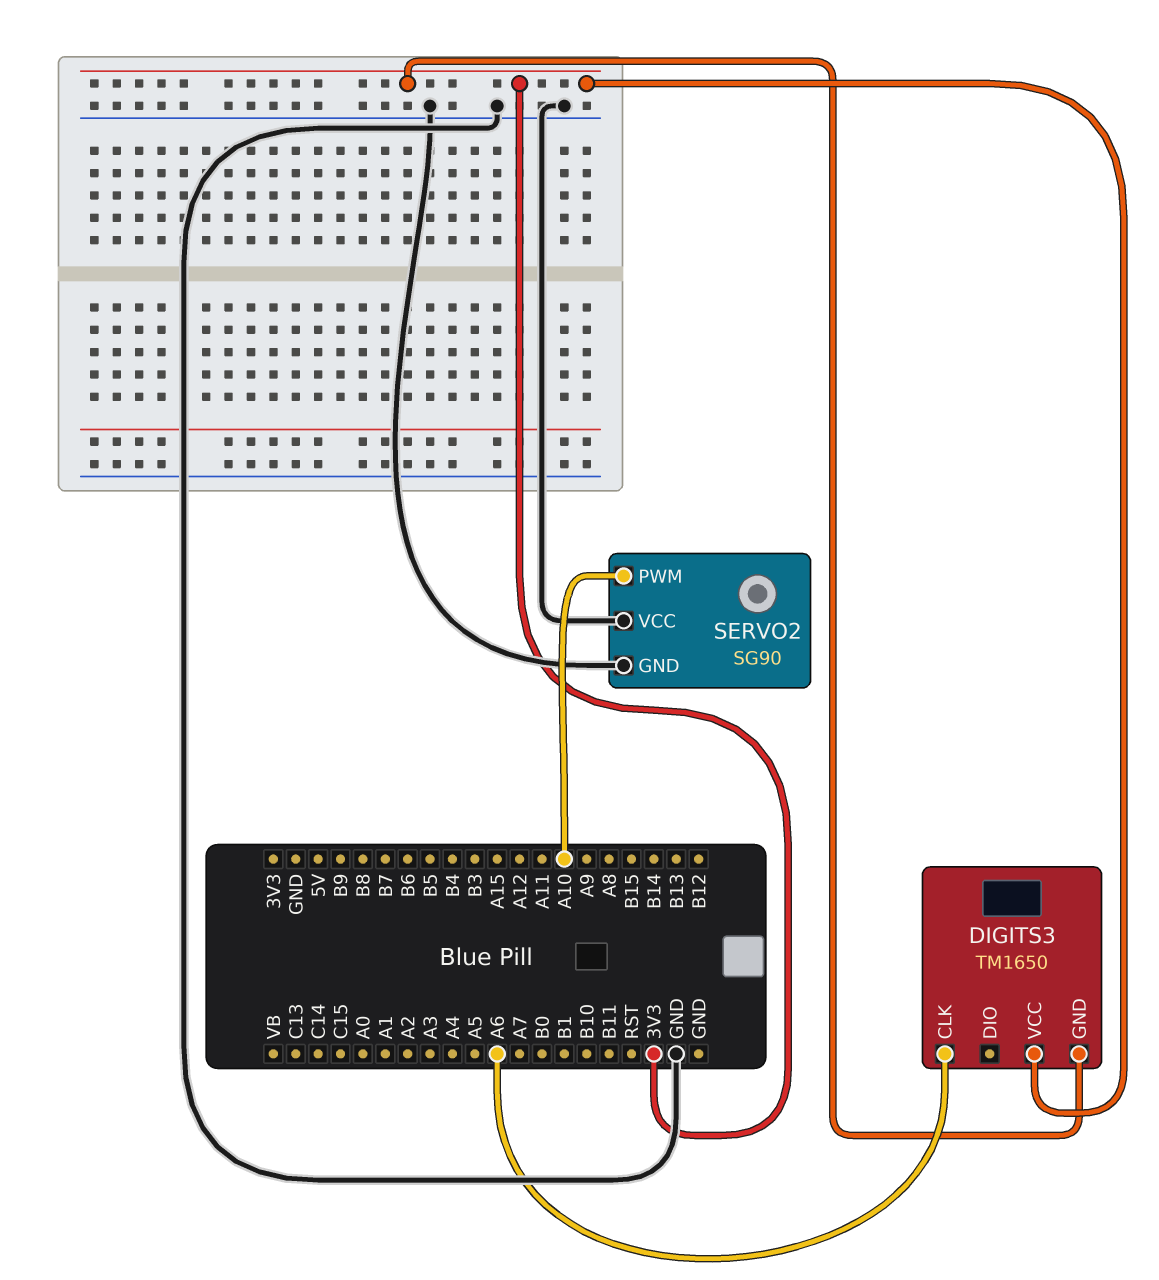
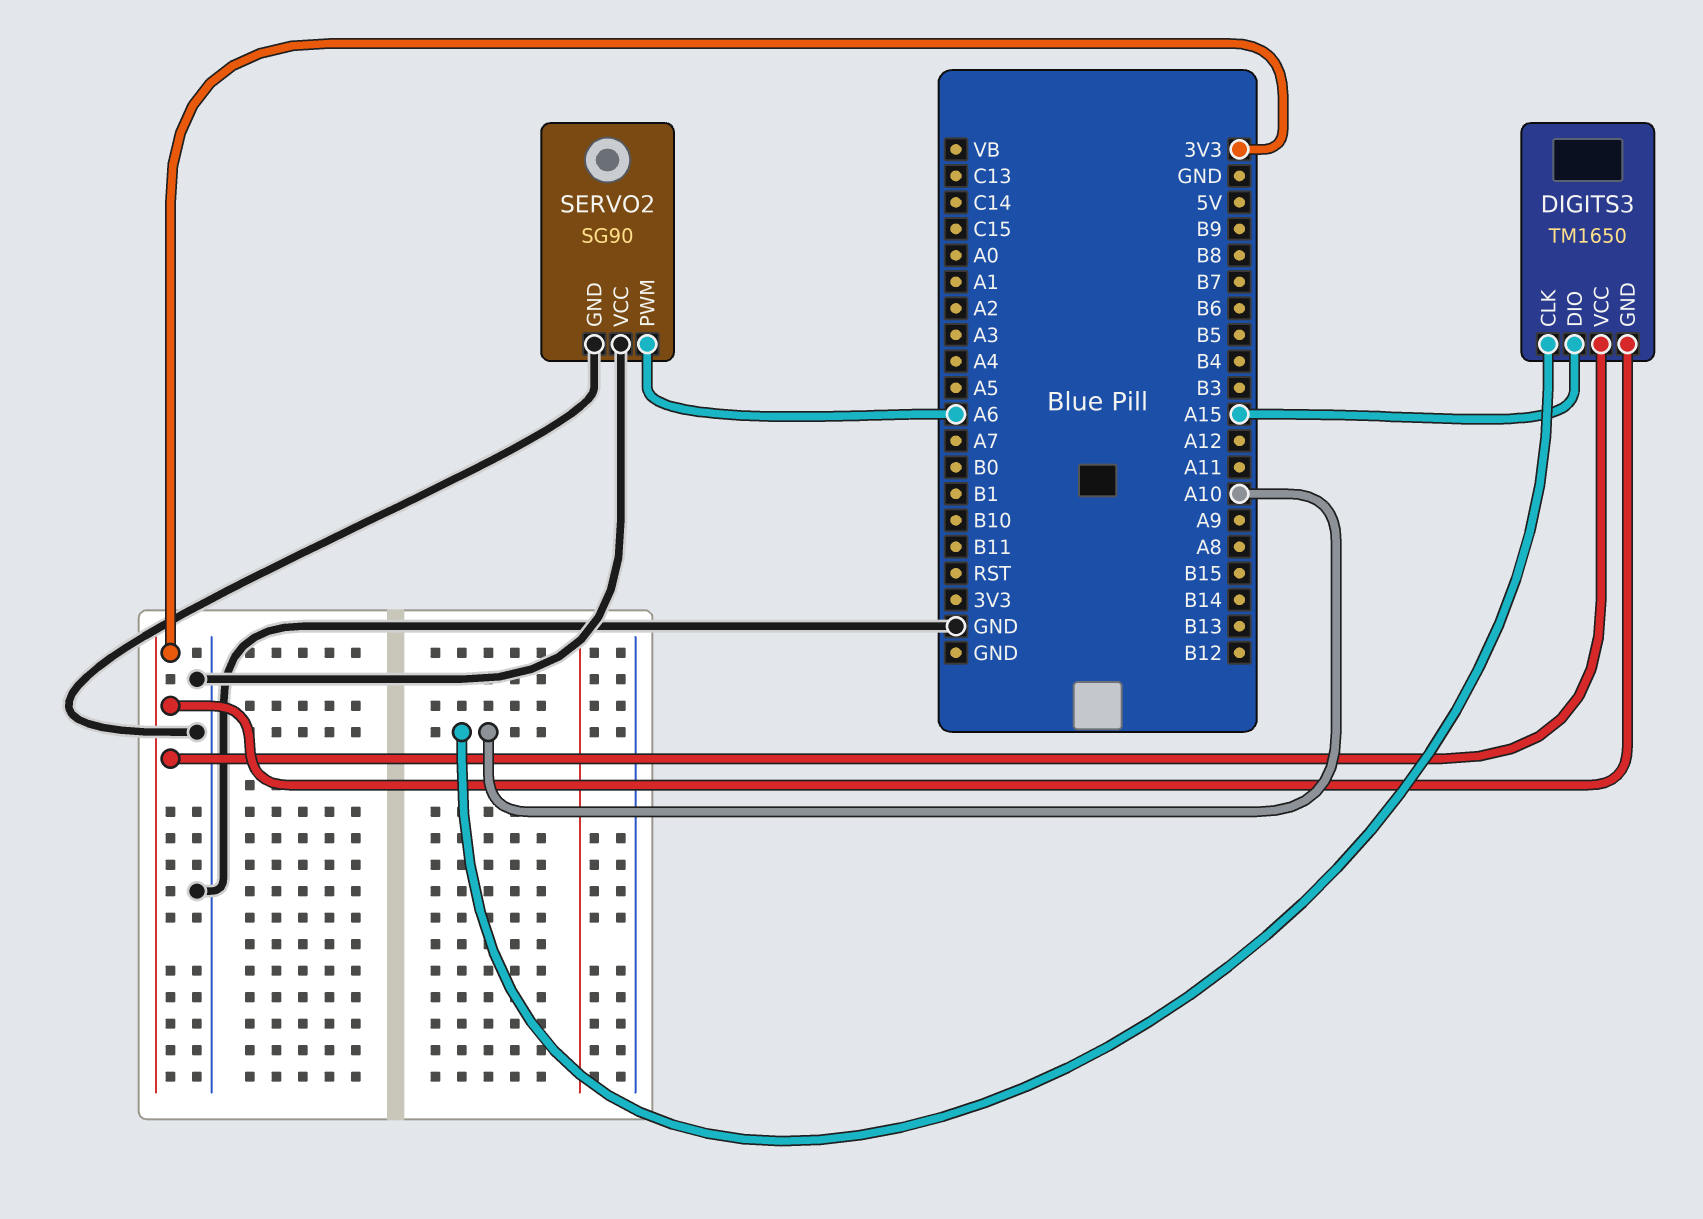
DIGITS3 pin CLK: A6 -> A10
DIGITS3 pin DIO: none -> A15
SERVO2 pin PWM: A10 -> A6

